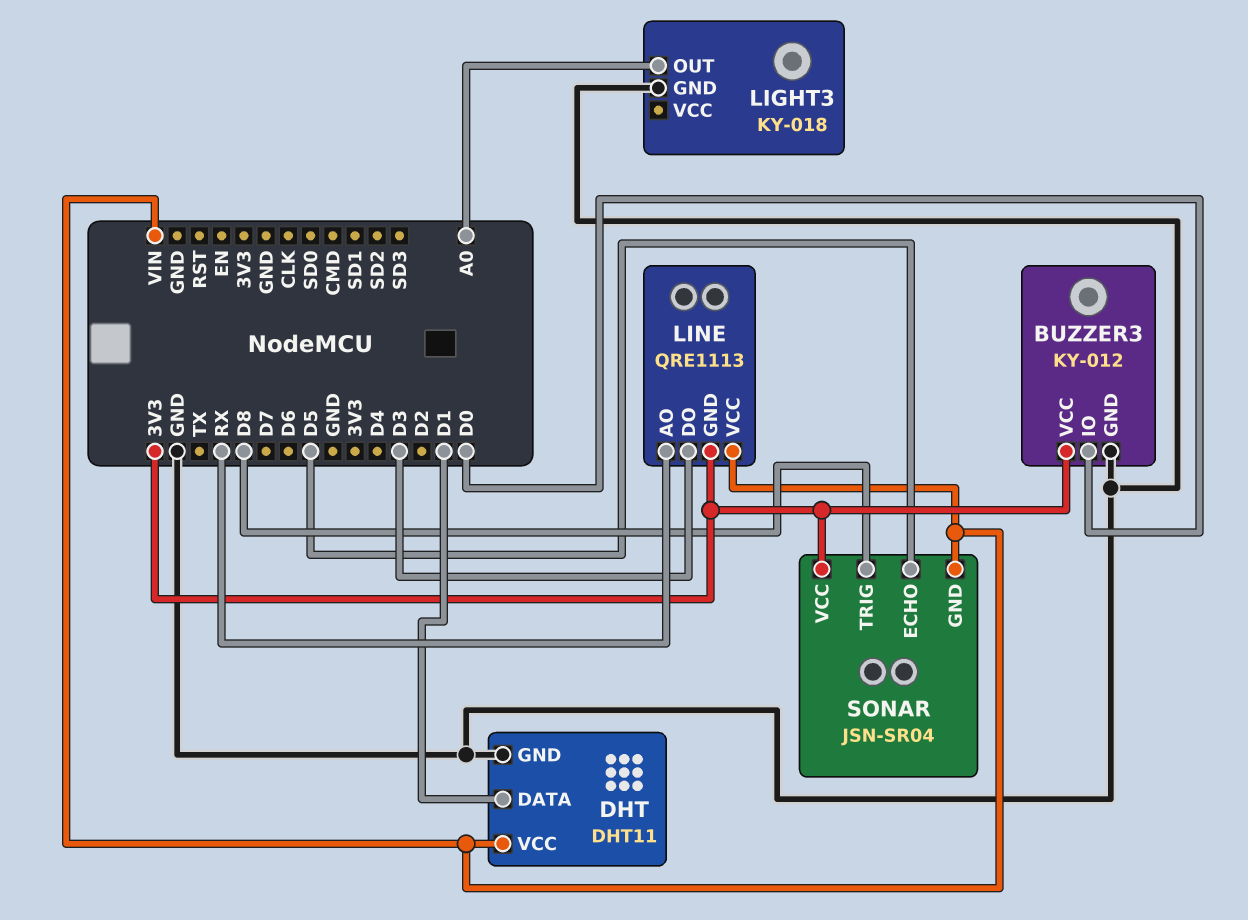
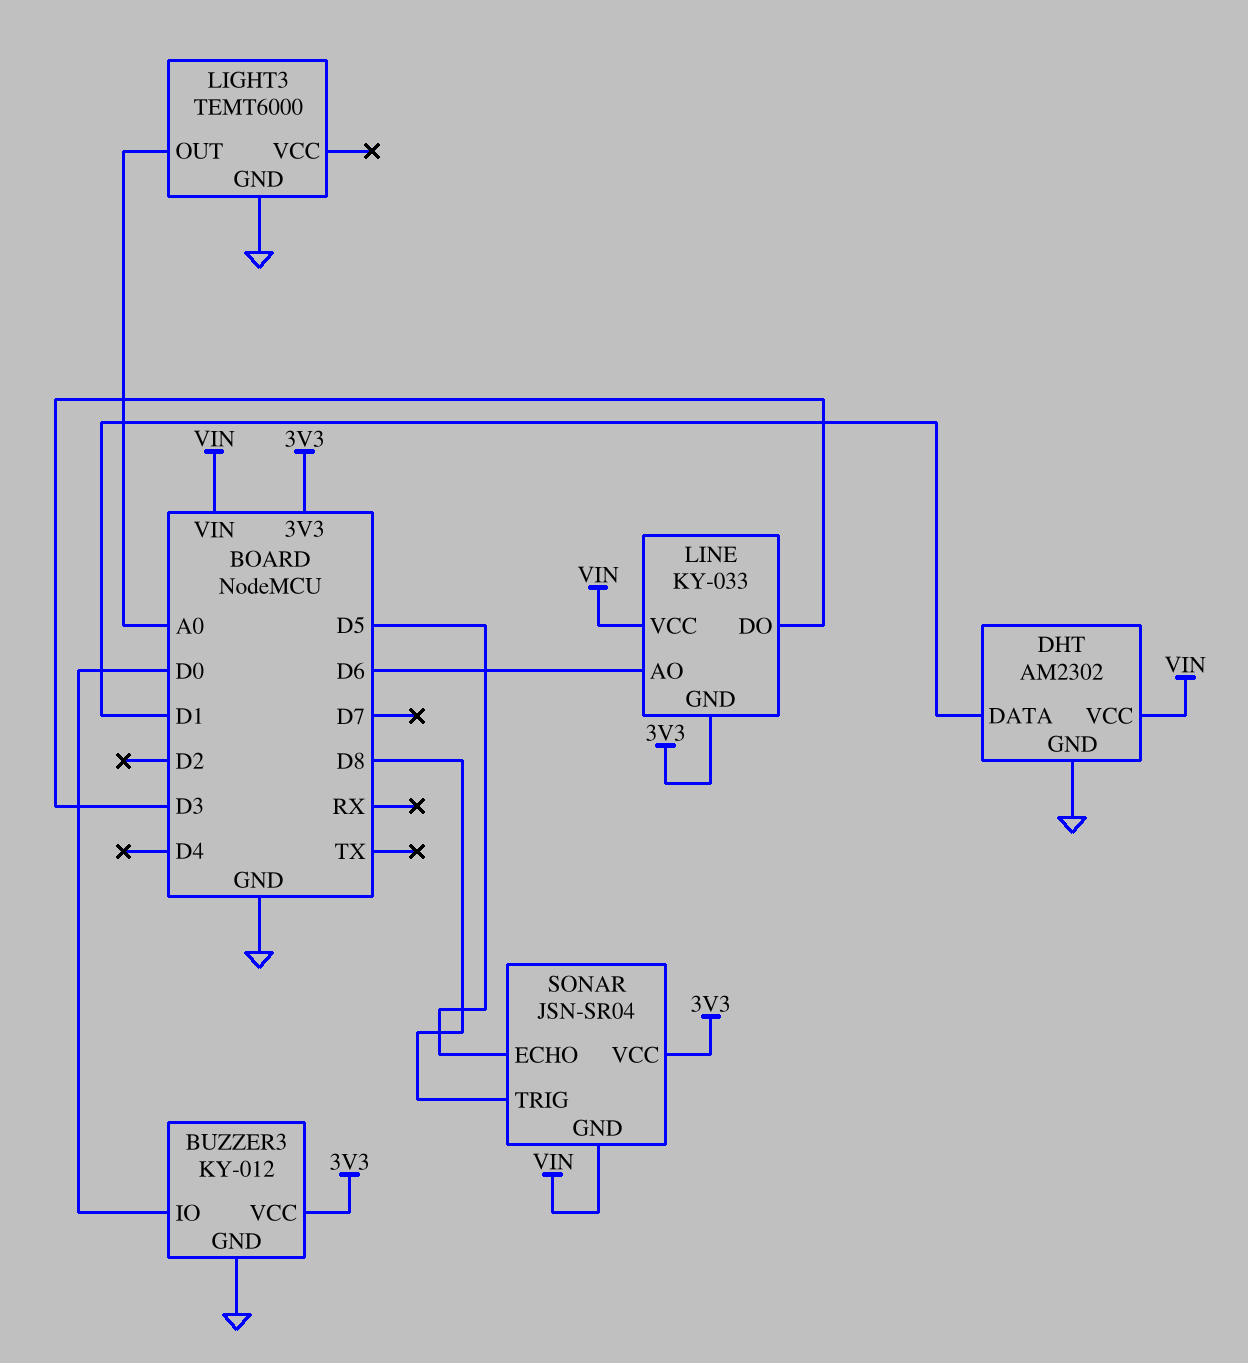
DHT: DHT11 -> AM2302
LIGHT3: KY-018 -> TEMT6000
LINE: QRE1113 -> KY-033
LINE pin AO: RX -> D6

